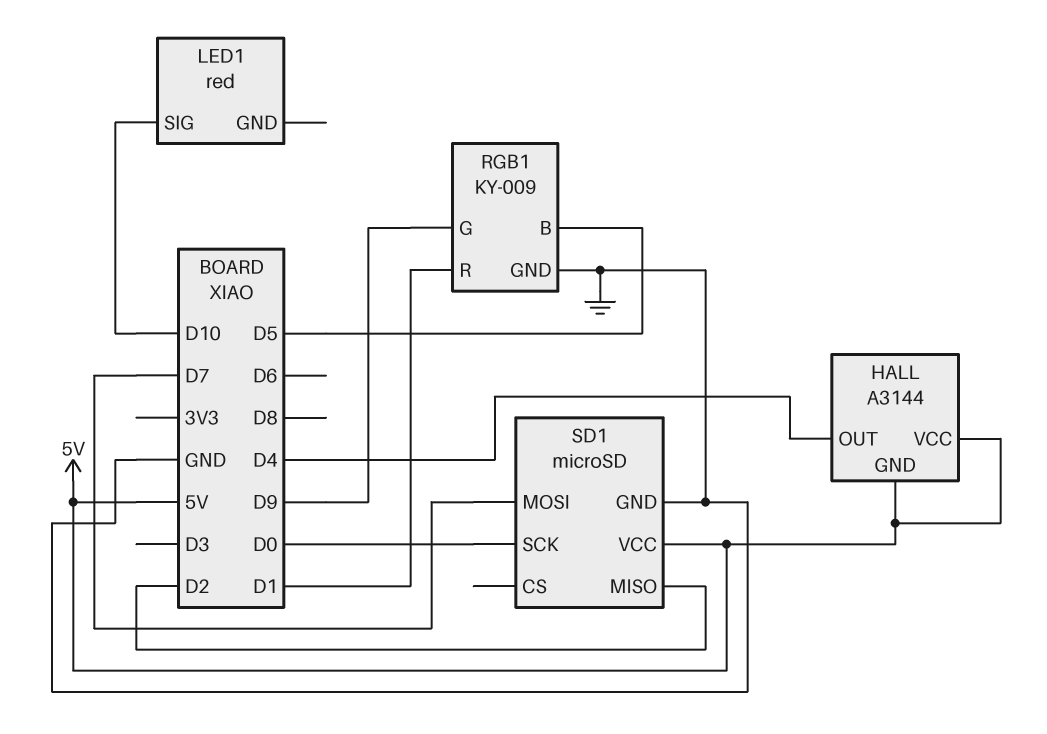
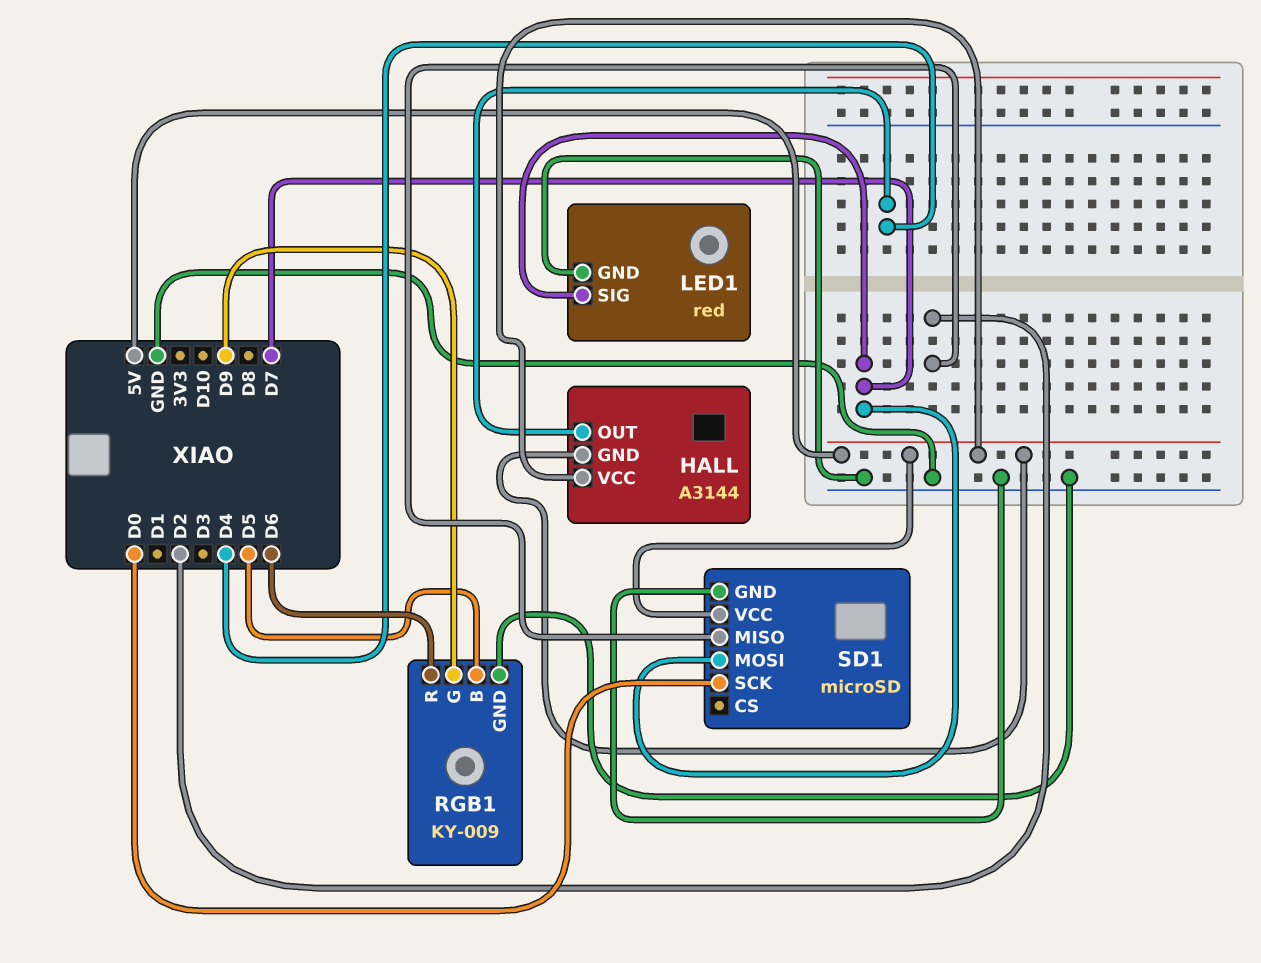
LED1 pin GND: none -> GND
LED1 pin SIG: D10 -> D7
RGB1 pin R: D1 -> D6

